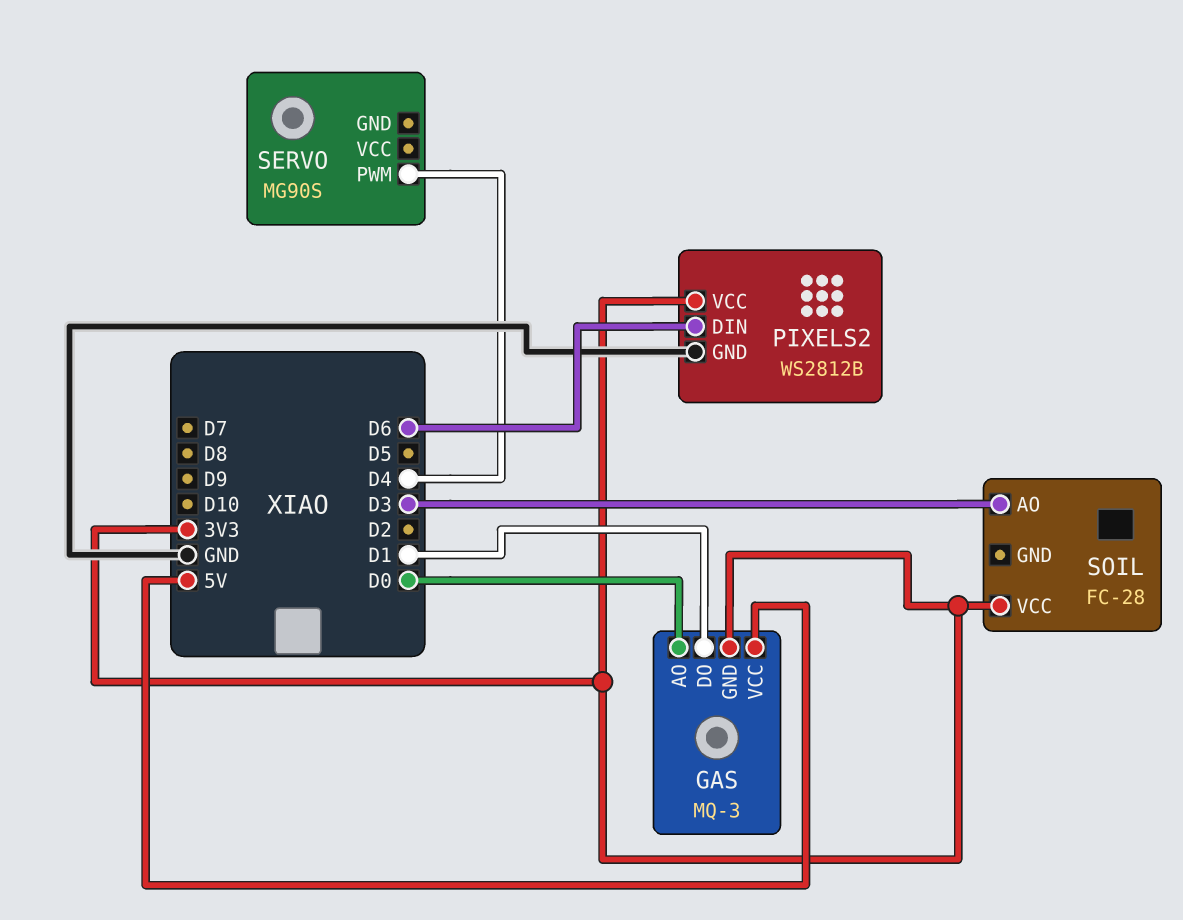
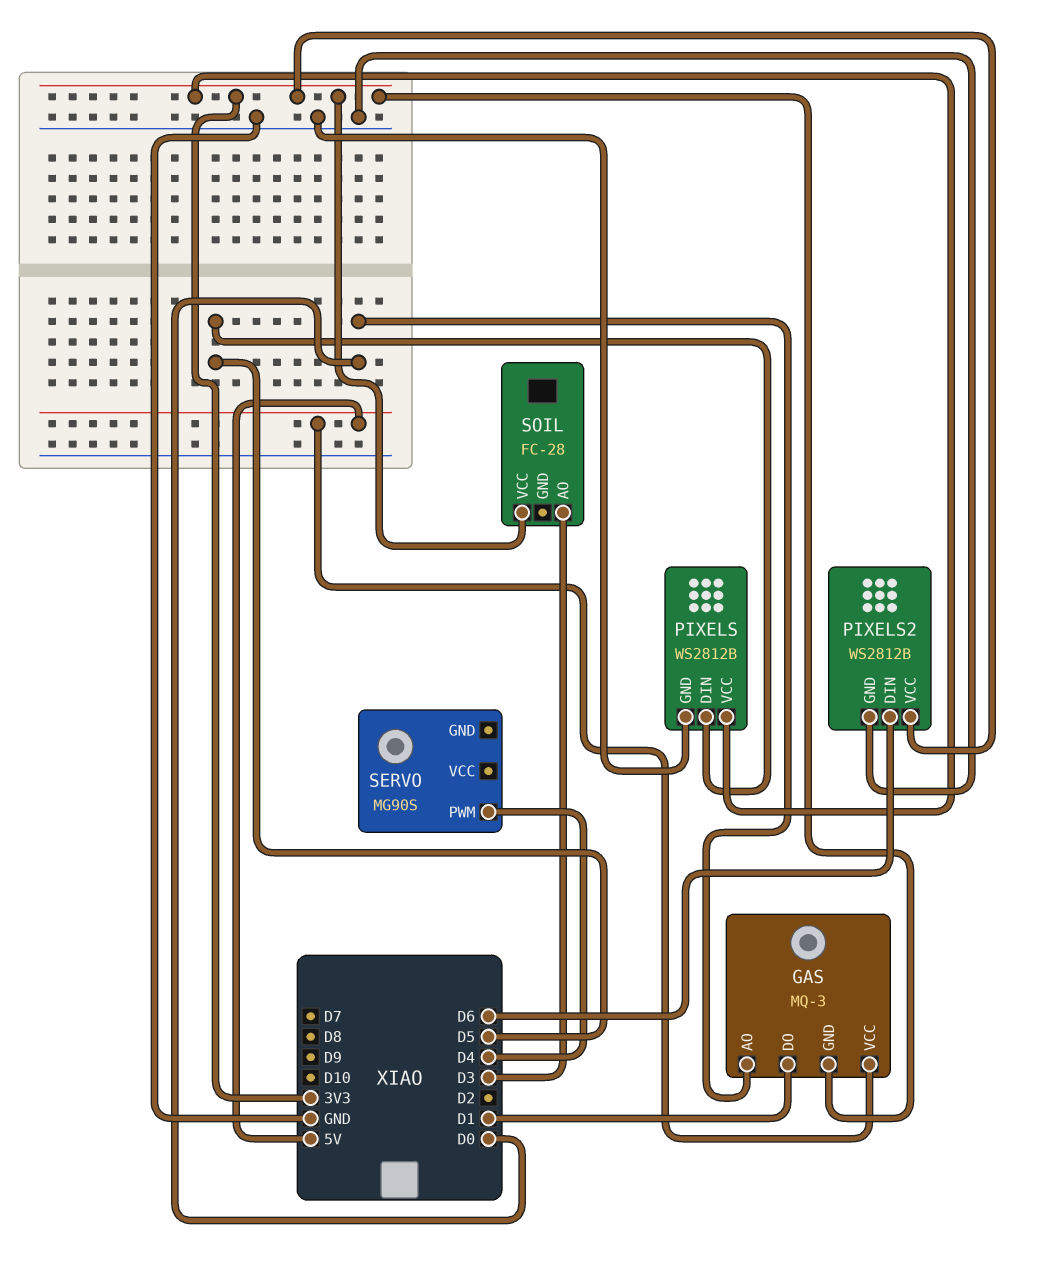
PIXELS: none -> WS2812B
PIXELS pin DIN: none -> D5
PIXELS pin GND: none -> GND
PIXELS pin VCC: none -> 3V3

